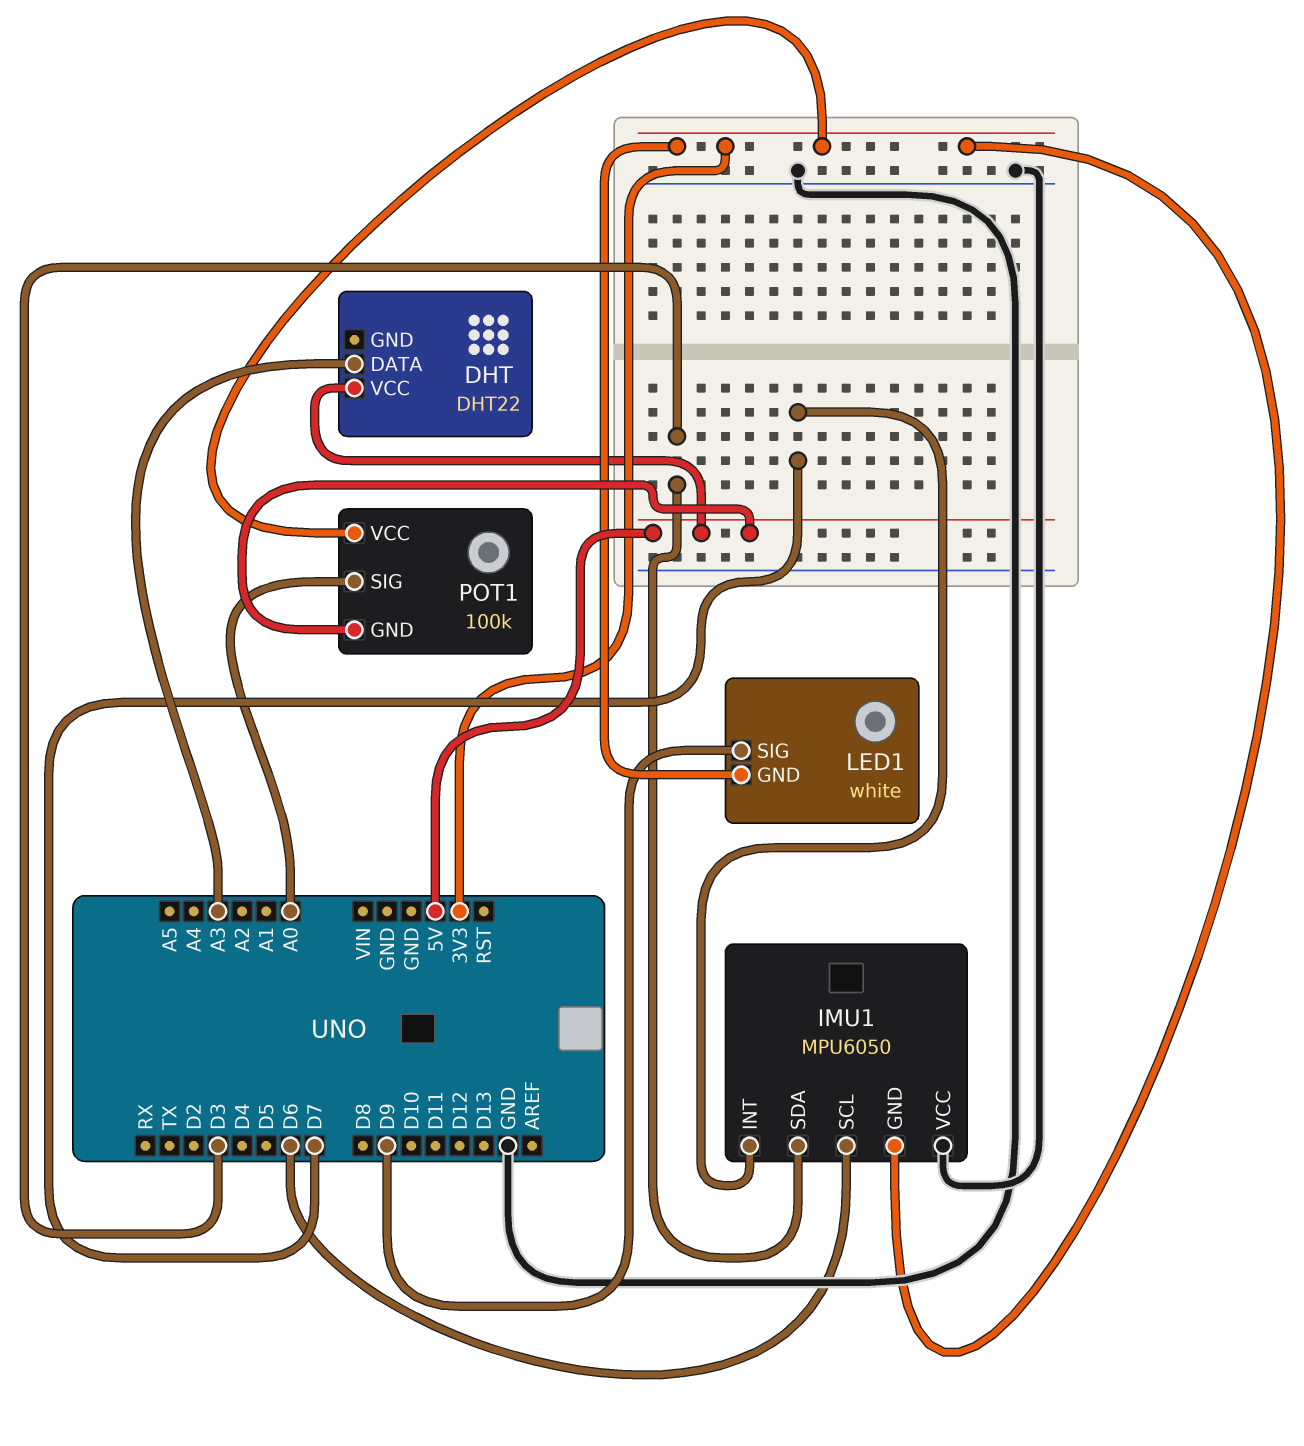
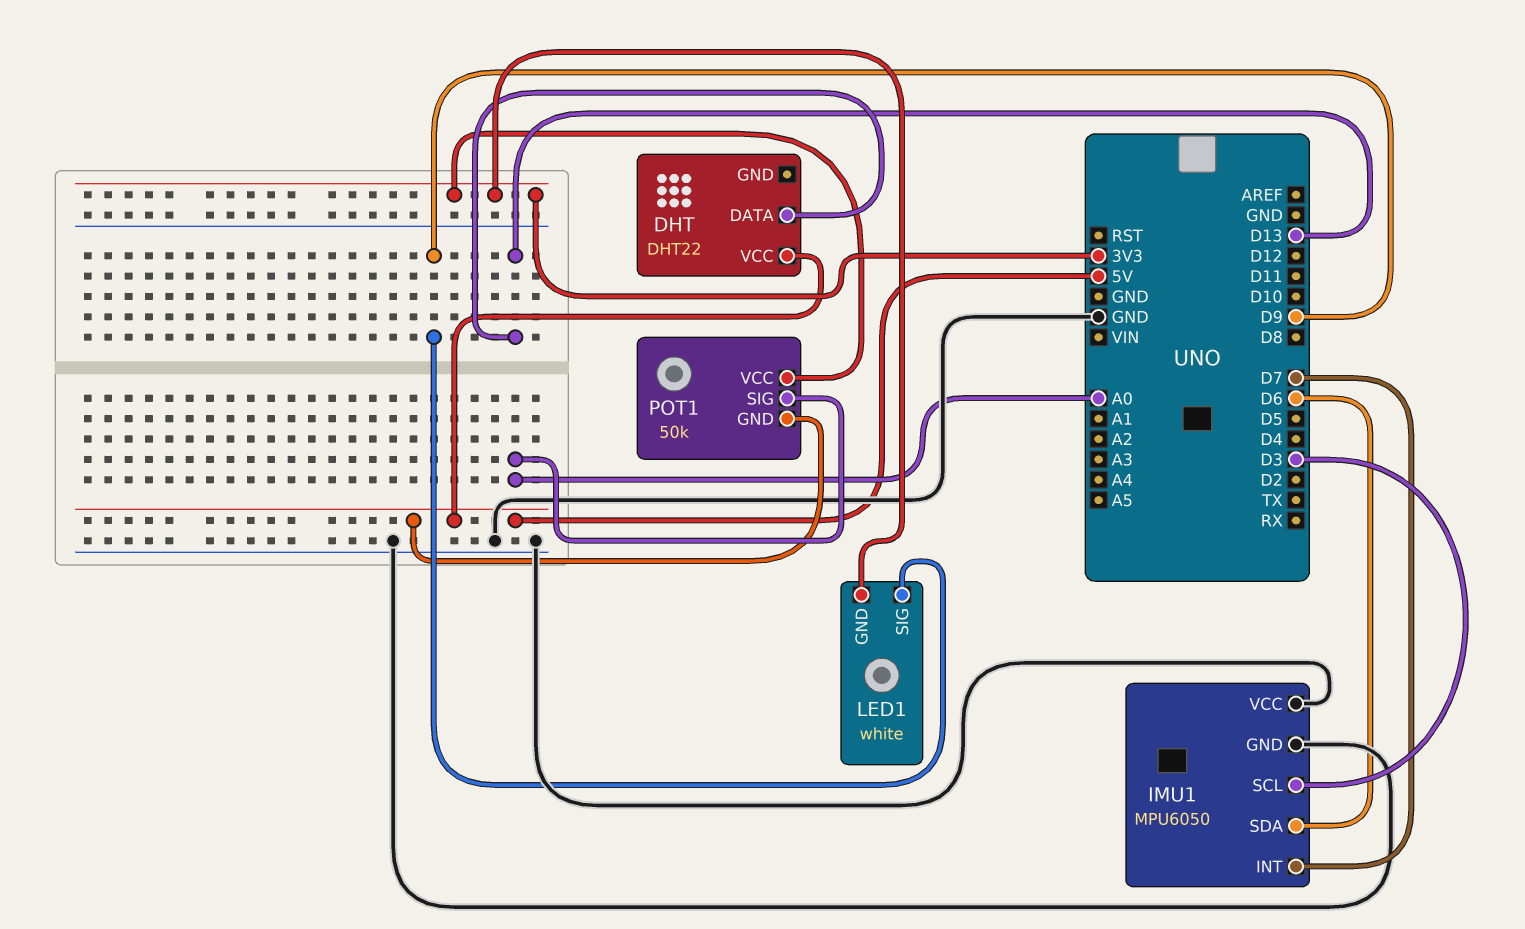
DHT pin DATA: A3 -> D13
IMU1 pin GND: 3V3 -> GND
IMU1 pin SCL: D6 -> D3
IMU1 pin SDA: D3 -> D6
POT1: 100k -> 50k

